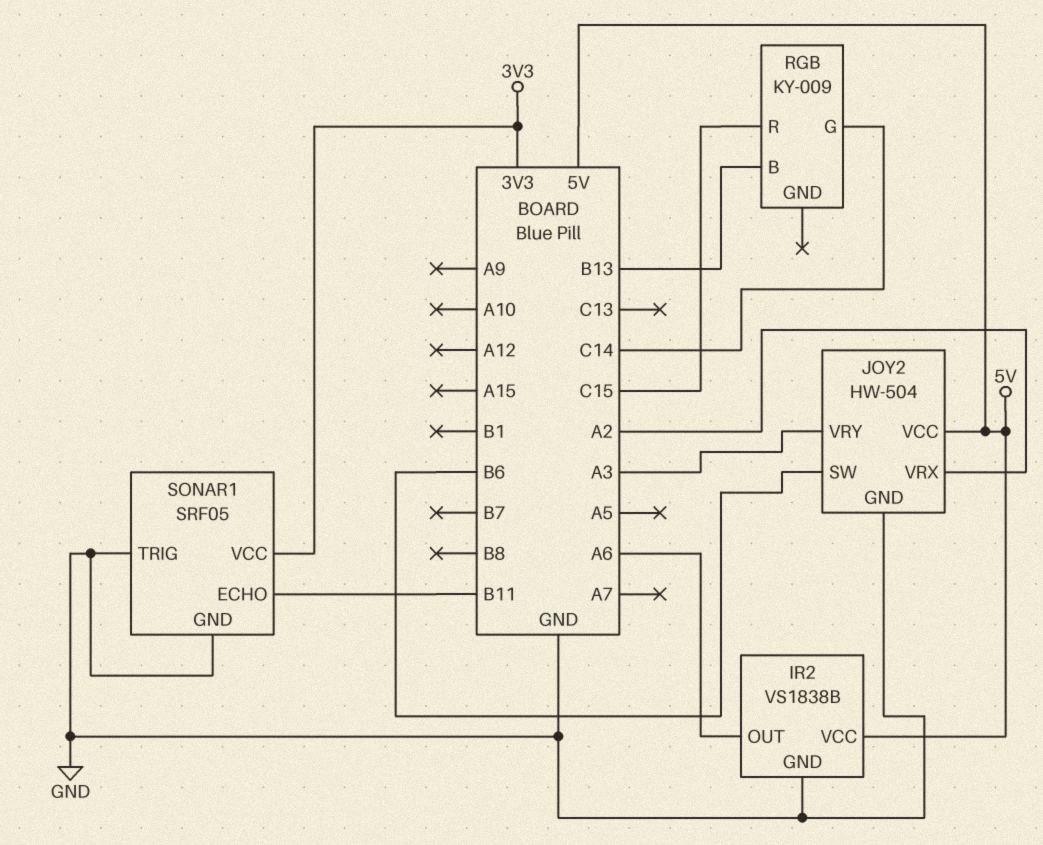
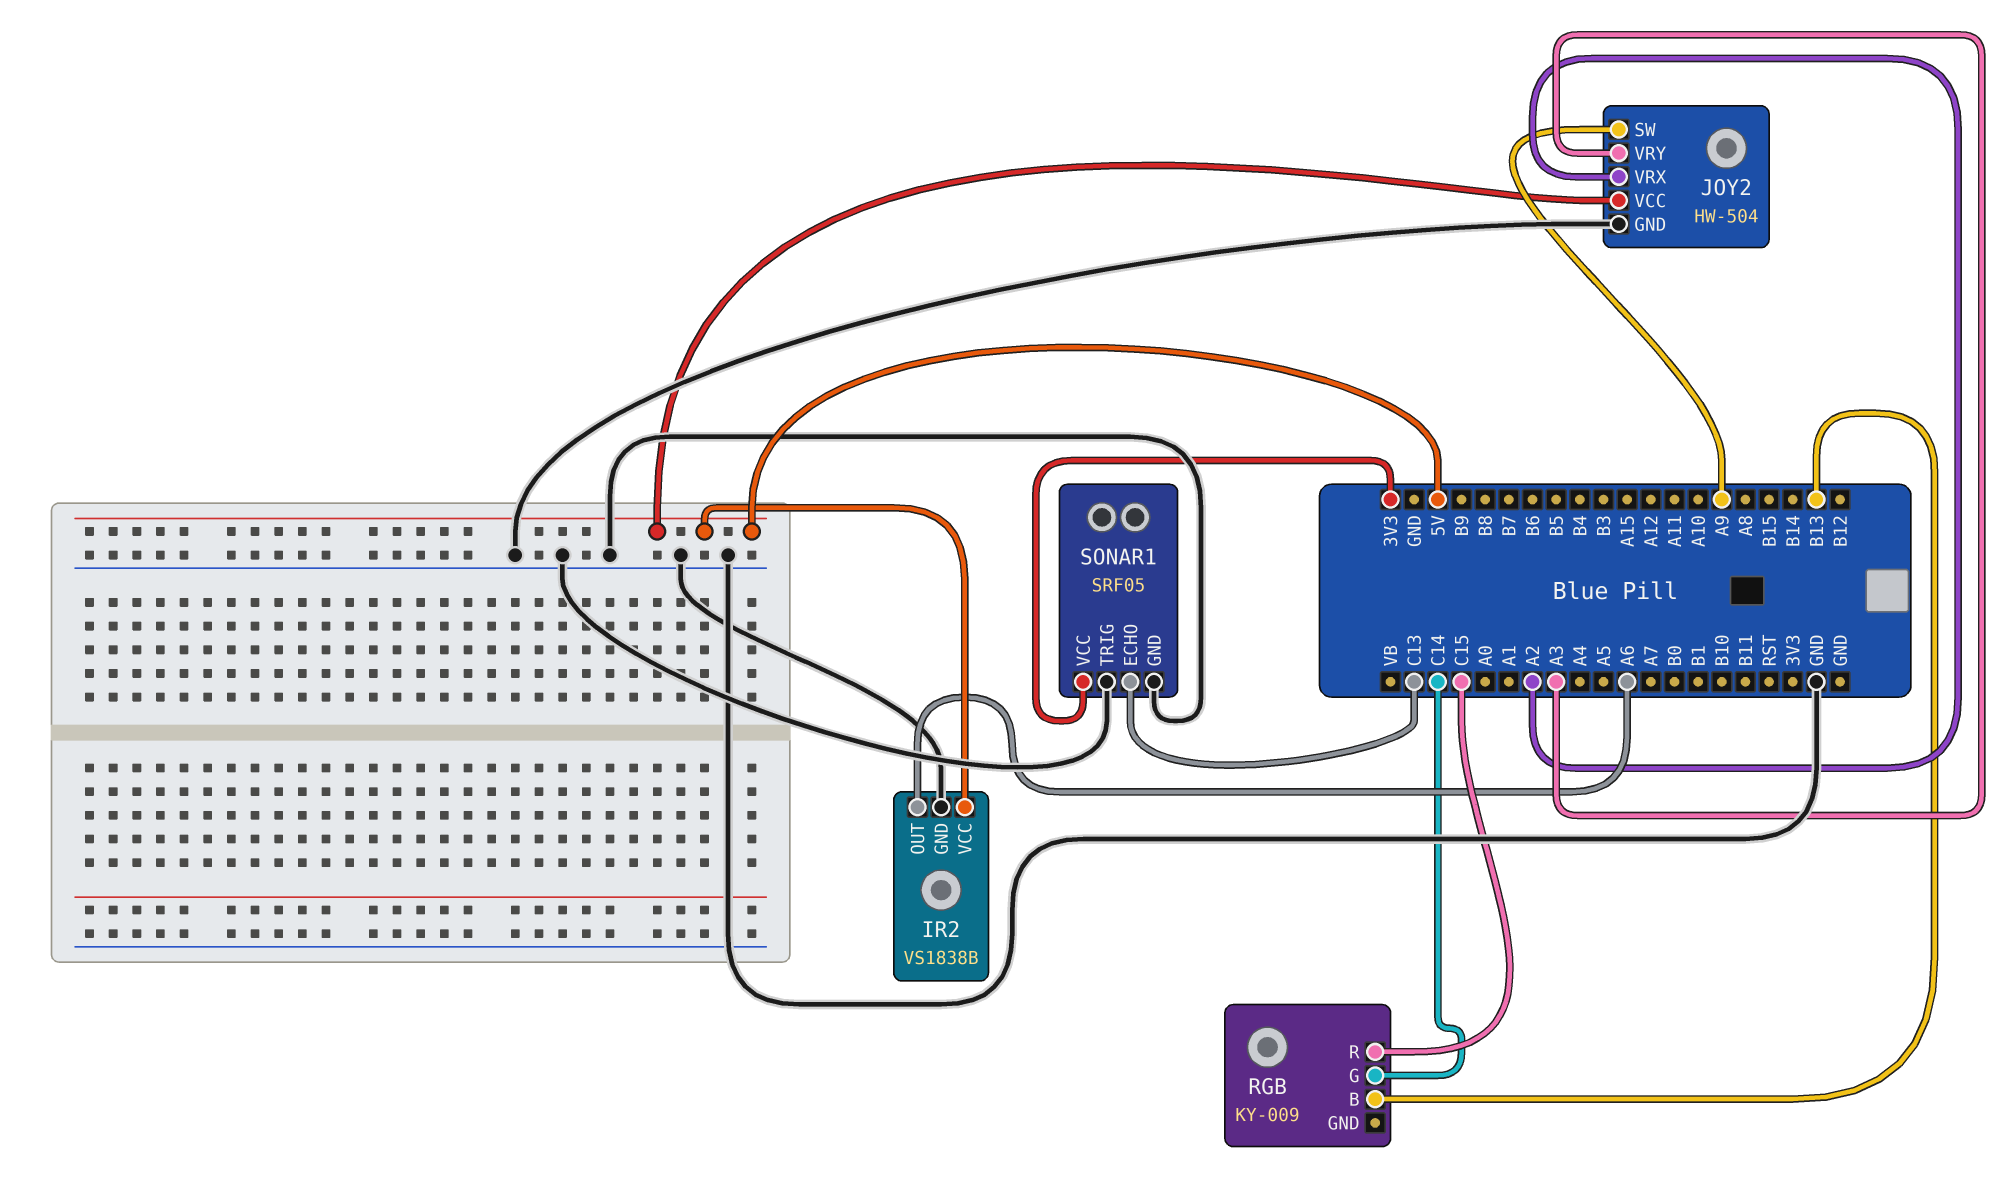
JOY2 pin SW: B6 -> A9
SONAR1 pin ECHO: B11 -> C13

